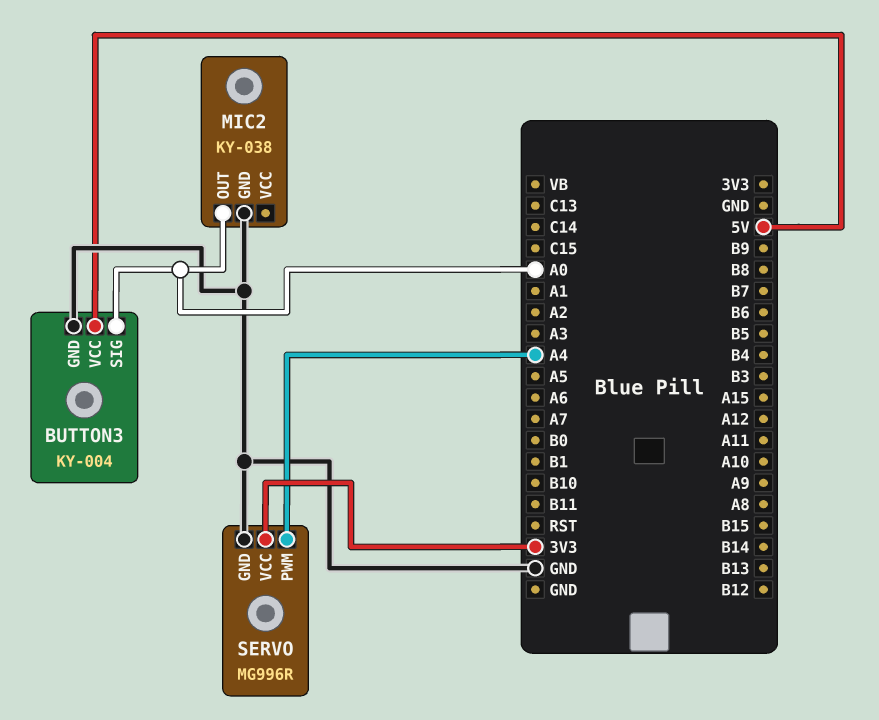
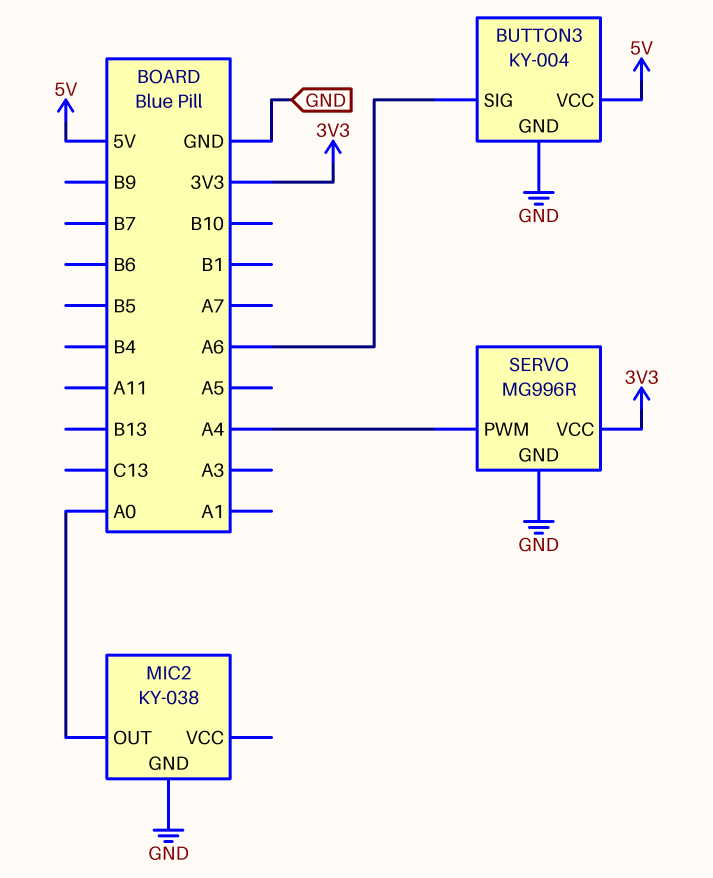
BUTTON3 pin SIG: A0 -> A6

